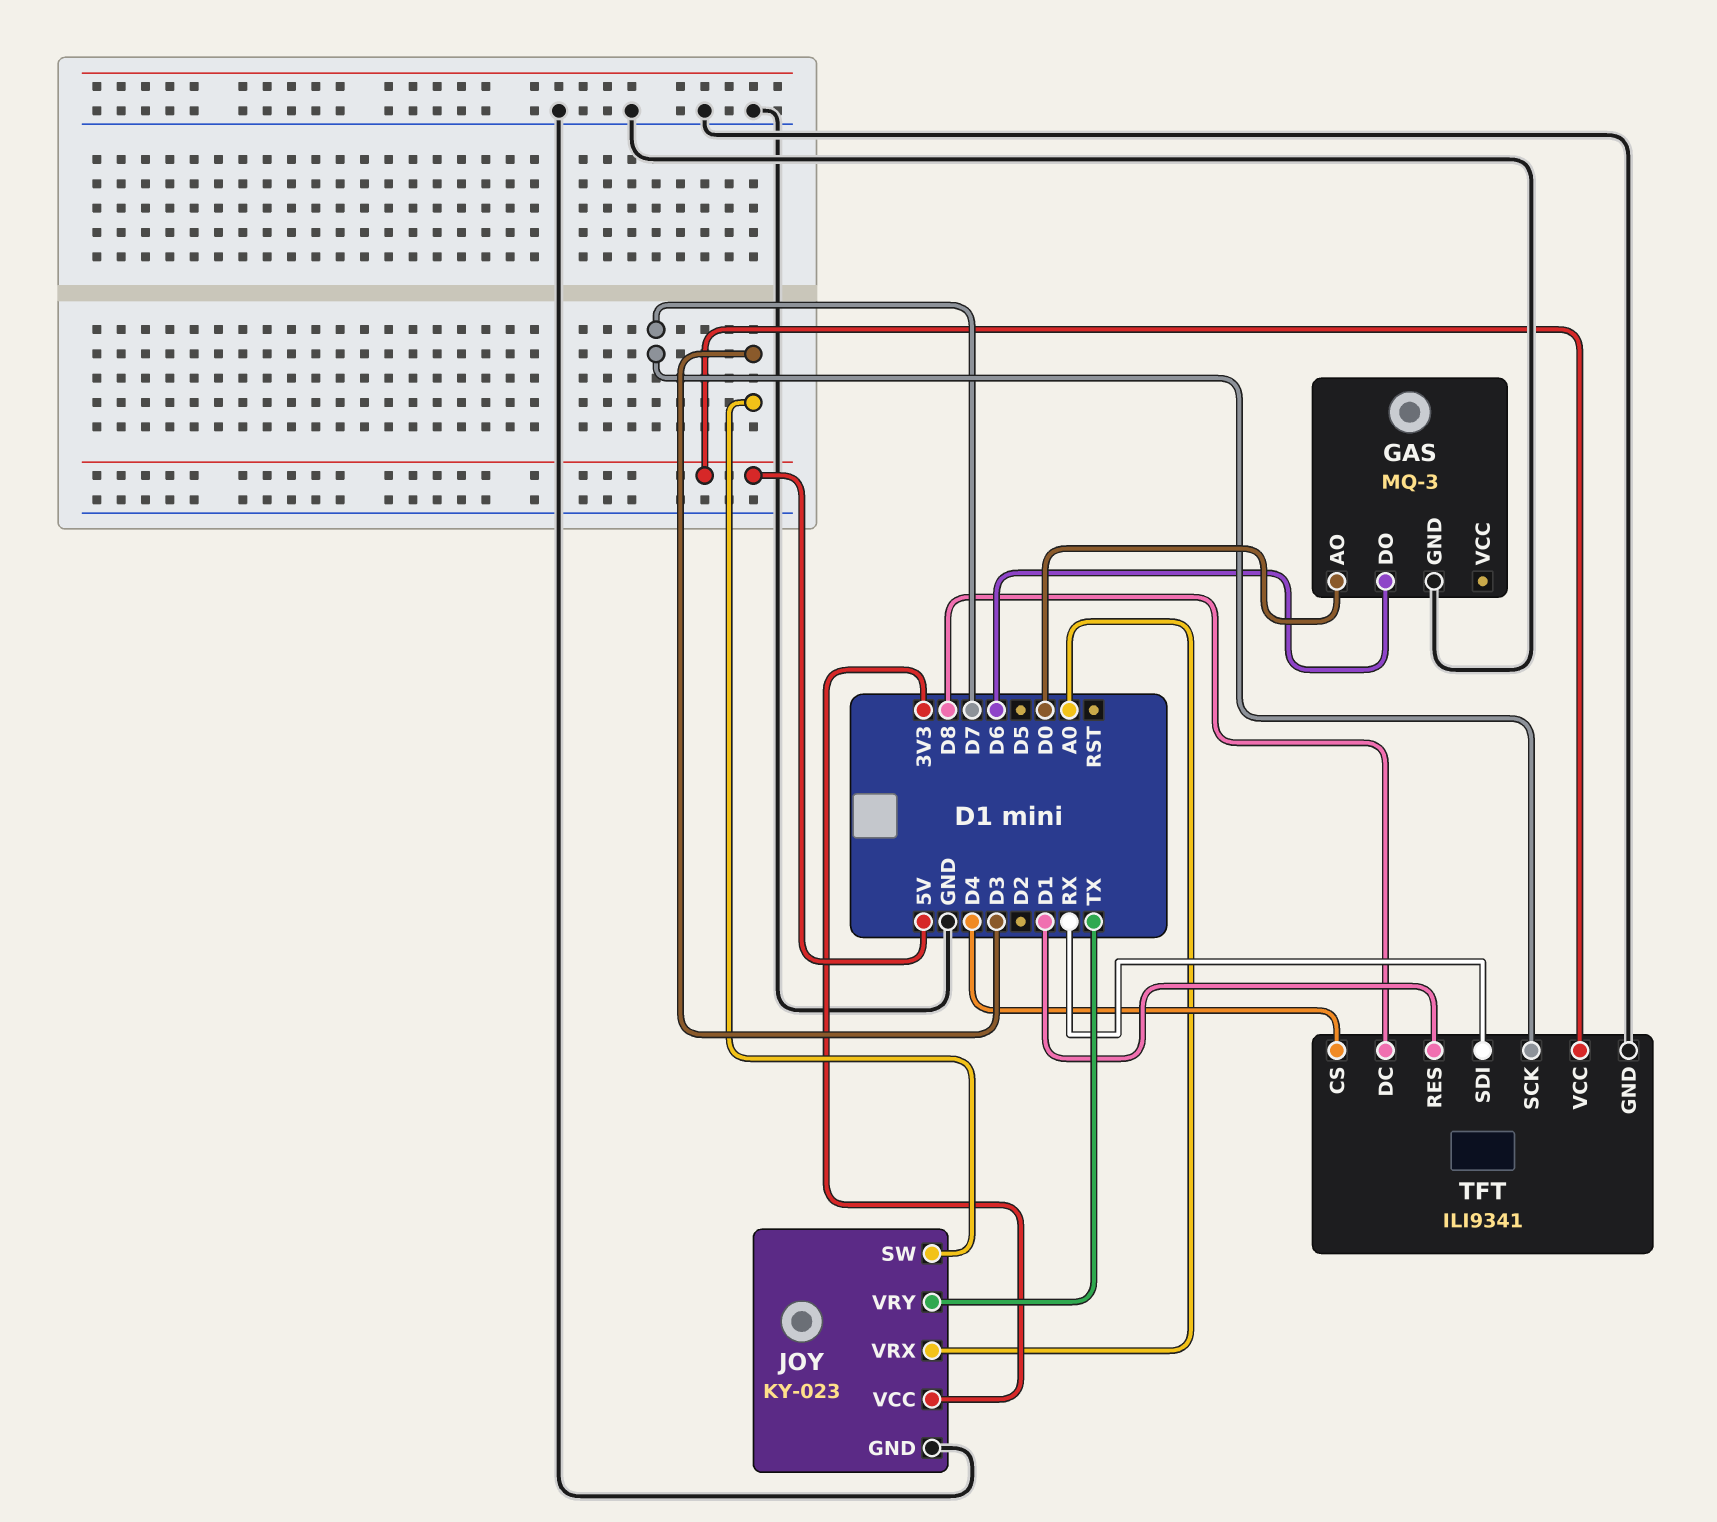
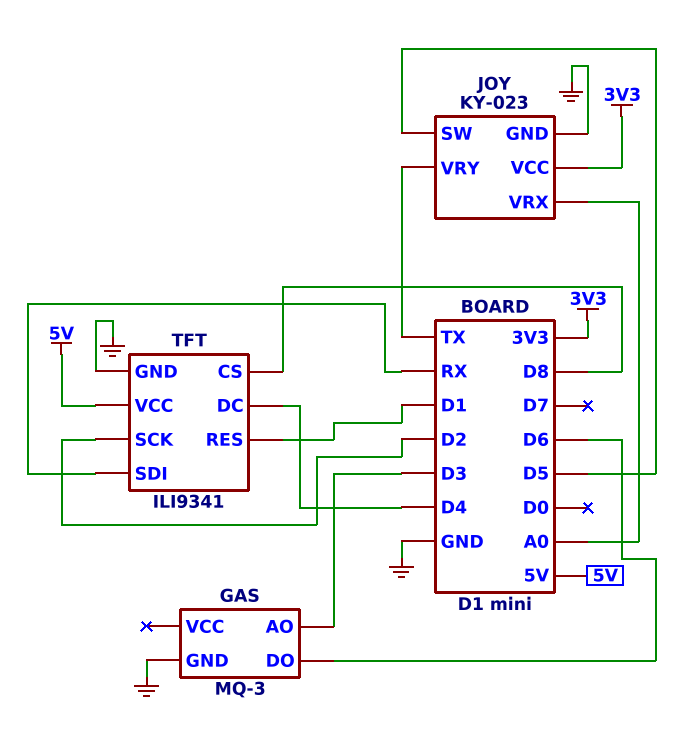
GAS pin AO: D0 -> D3
JOY pin SW: D3 -> D5
TFT pin CS: D4 -> D8
TFT pin DC: D8 -> D4
TFT pin SCK: D7 -> D2

